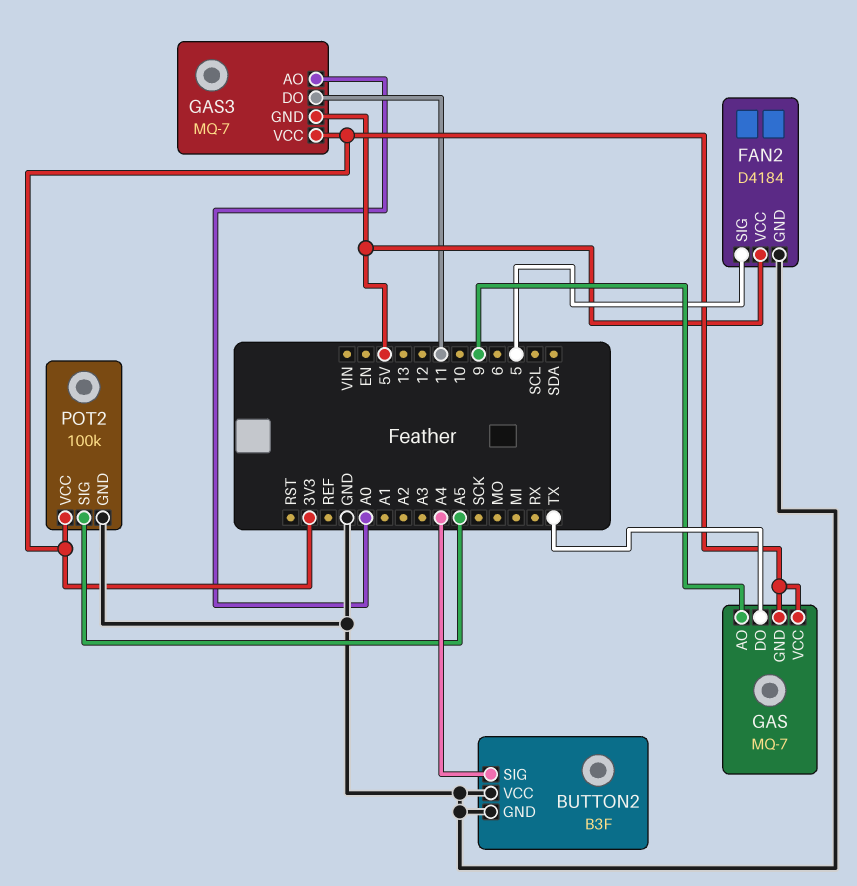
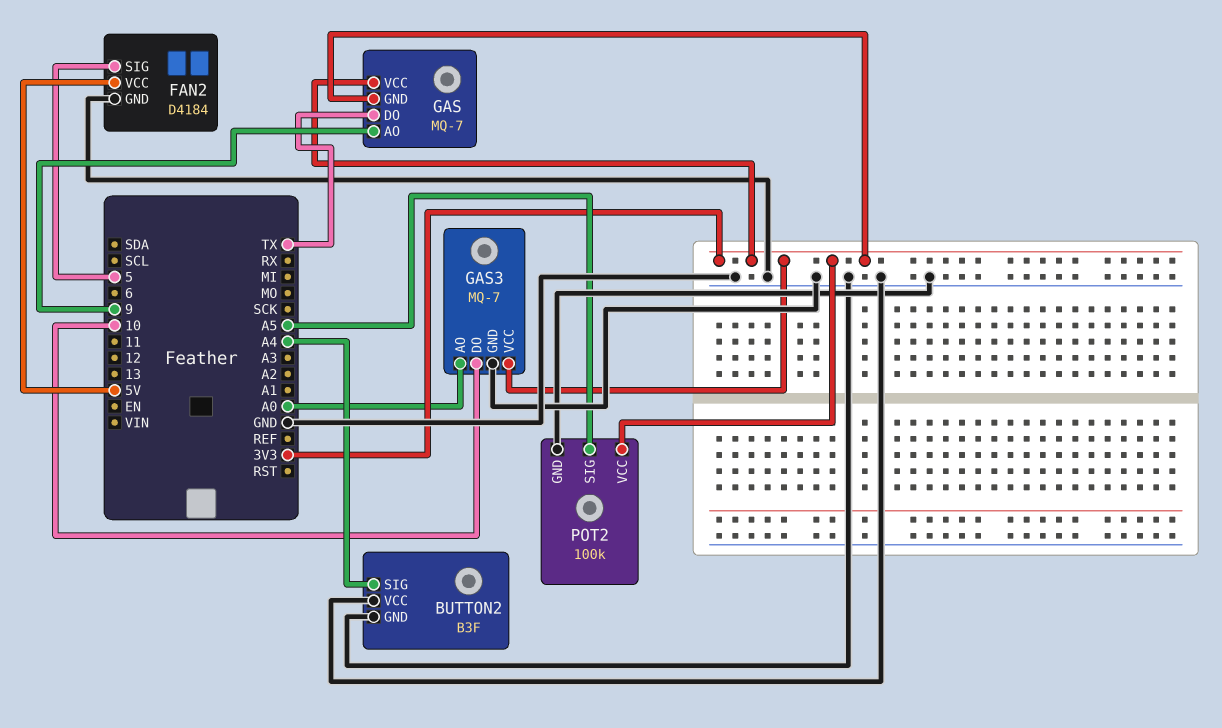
GAS3 pin DO: 11 -> 10
GAS3 pin GND: 5V -> GND

